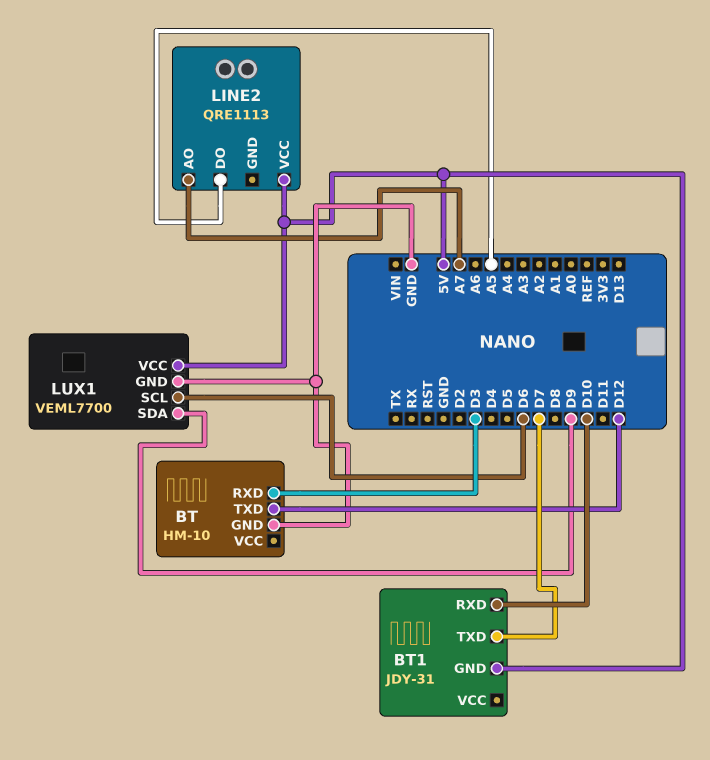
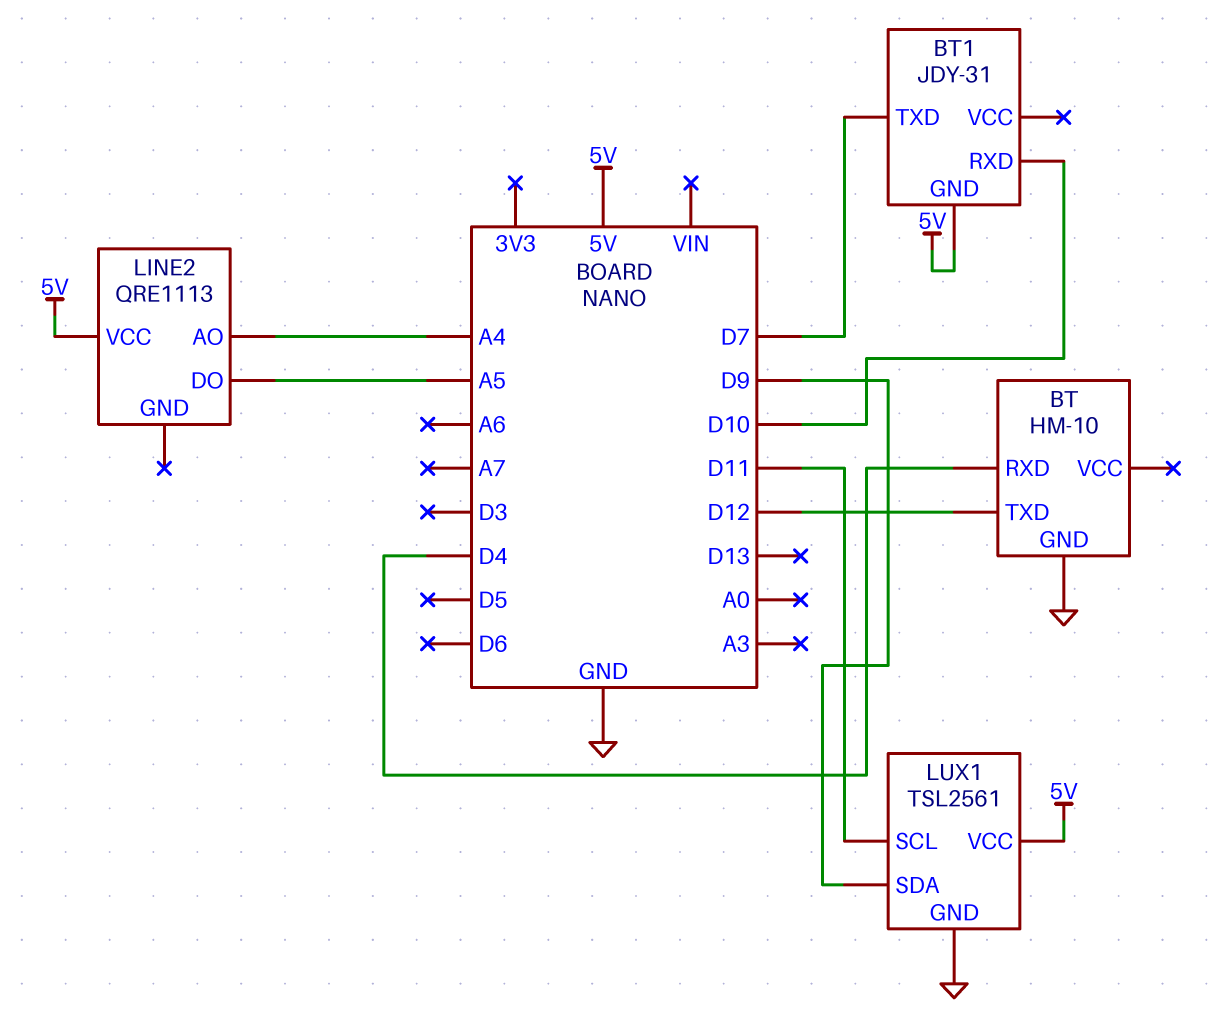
BT pin RXD: D3 -> D4
LINE2 pin AO: A7 -> A4
LUX1: VEML7700 -> TSL2561
LUX1 pin SCL: D6 -> D11

